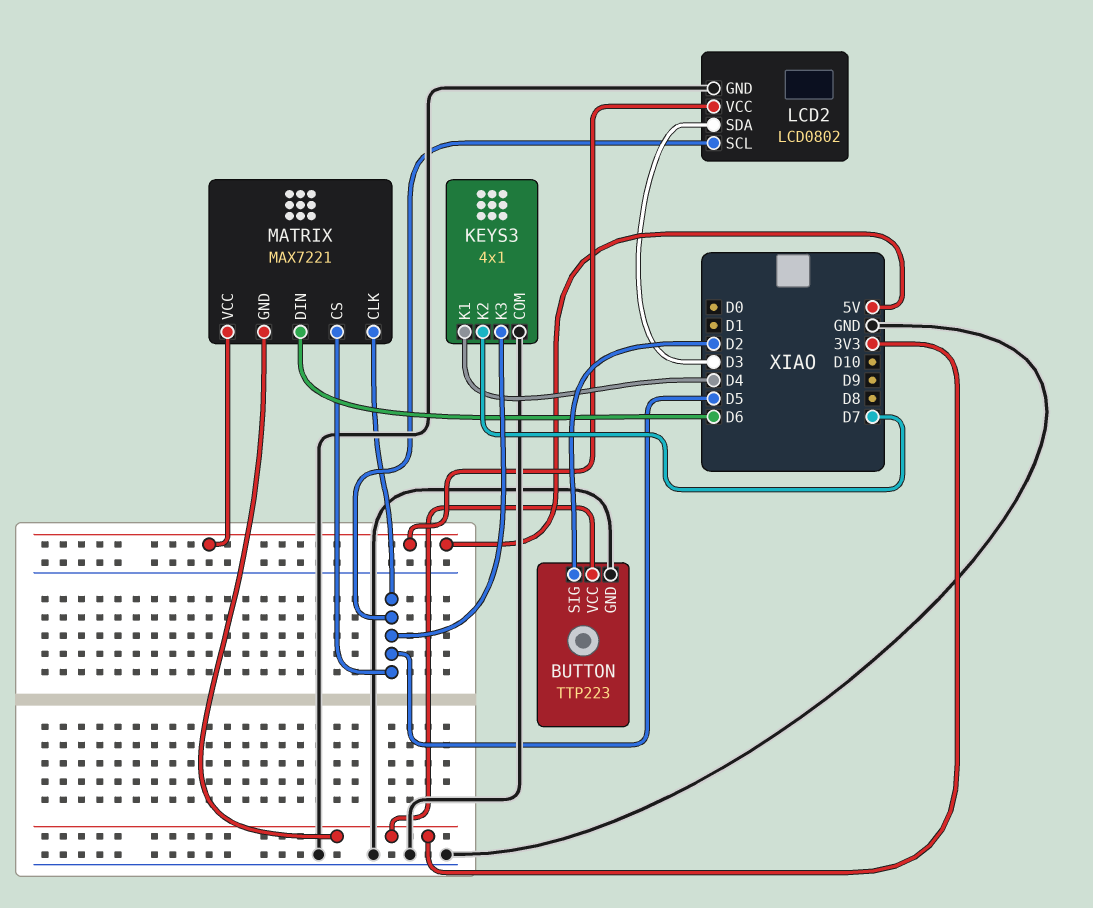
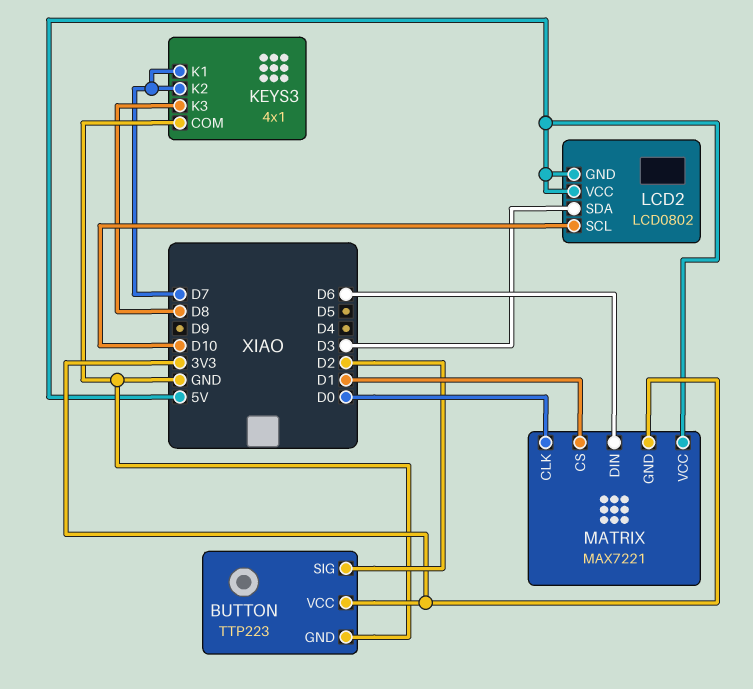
KEYS3 pin K1: D4 -> D7
KEYS3 pin K3: D5 -> D8
LCD2 pin GND: GND -> 5V
LCD2 pin SCL: D5 -> D10
MATRIX pin CLK: D5 -> D0
MATRIX pin CS: D5 -> D1

